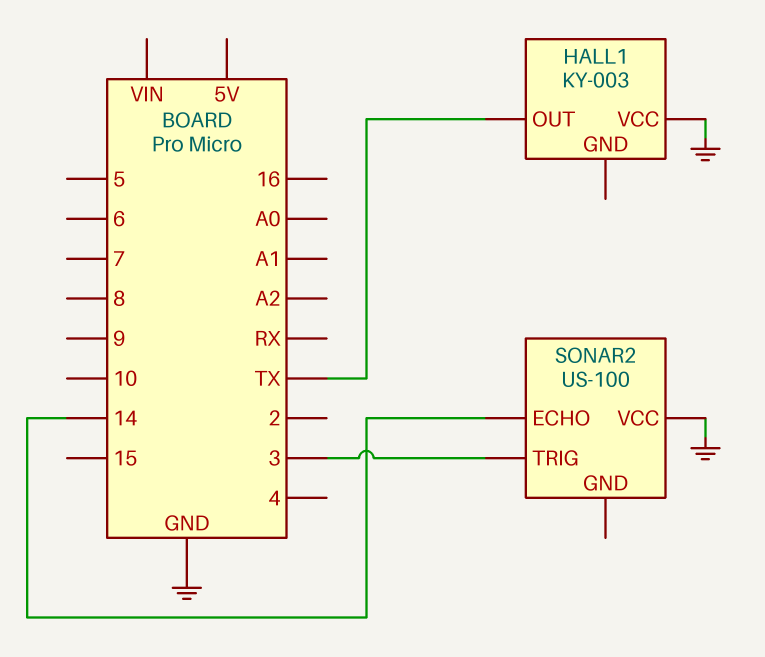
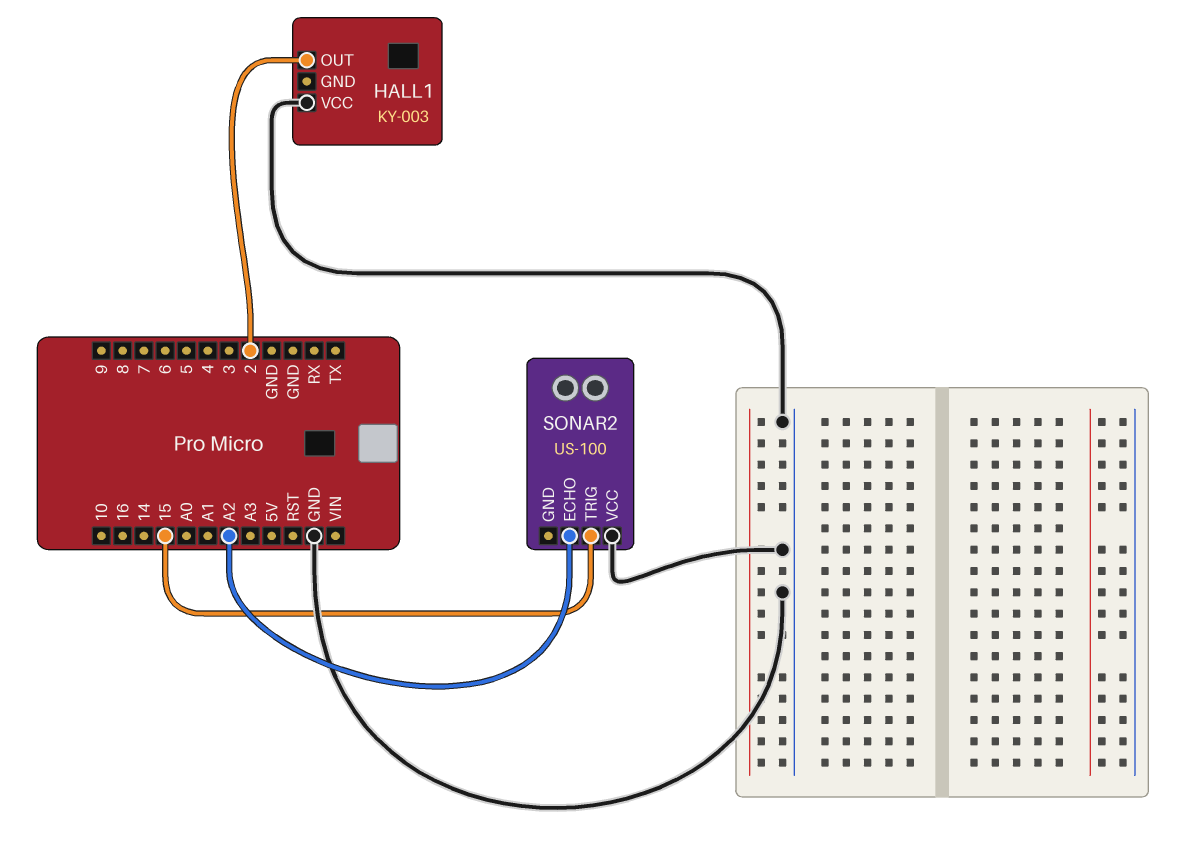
HALL1 pin OUT: TX -> 2
SONAR2 pin ECHO: 14 -> A2
SONAR2 pin TRIG: 3 -> 15

